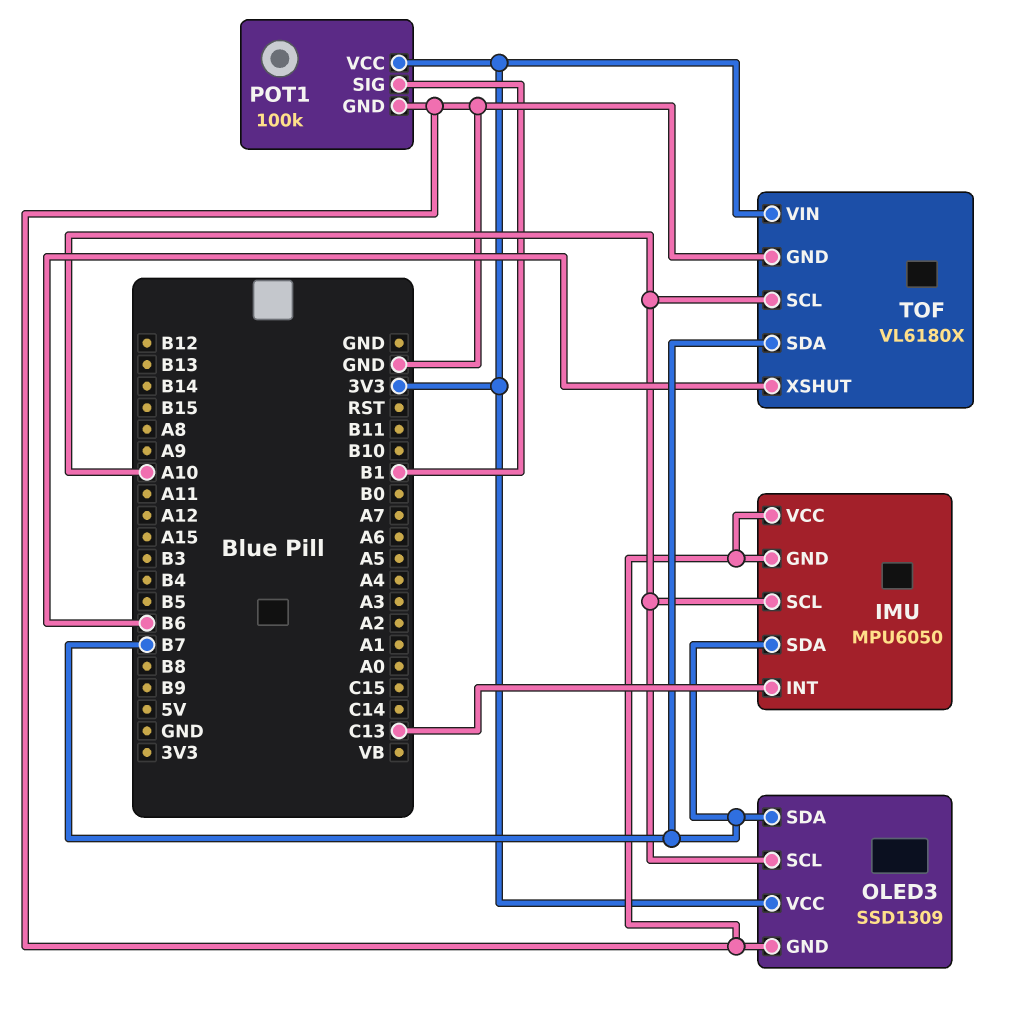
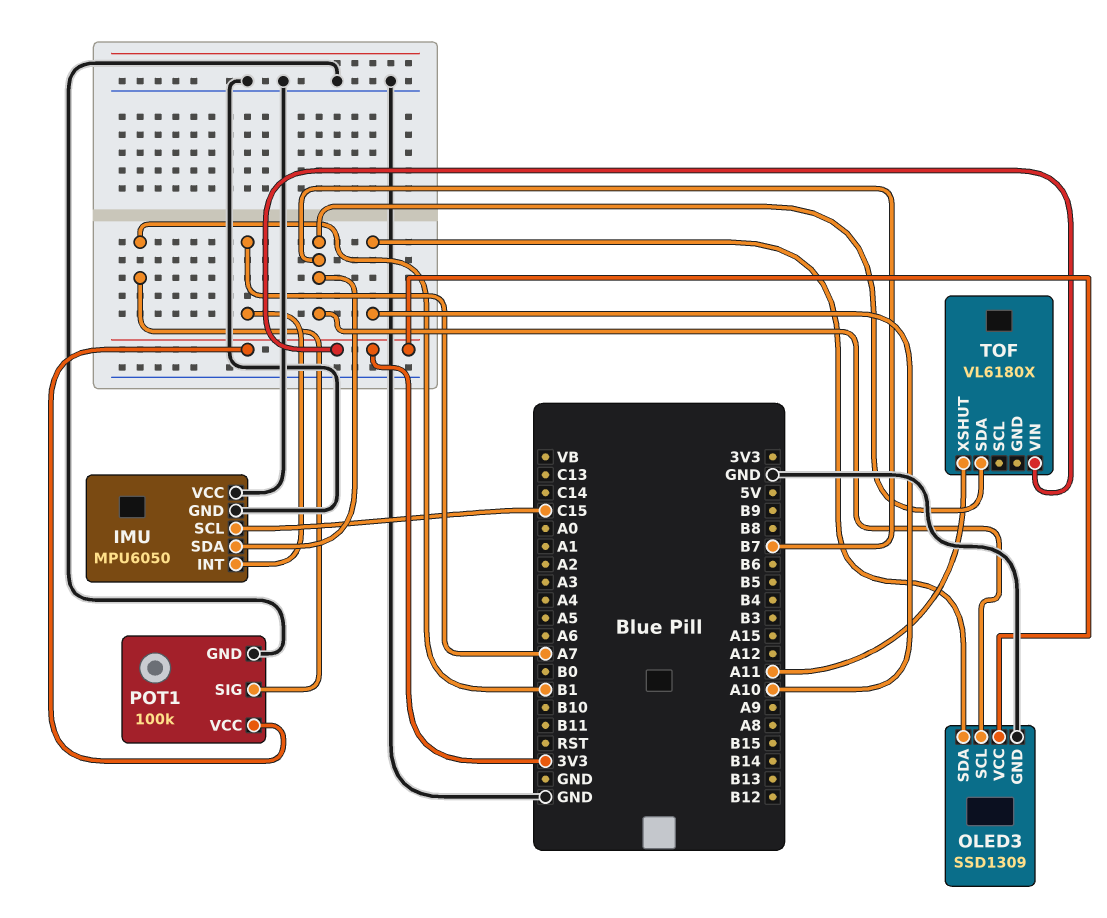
IMU pin INT: C13 -> A7
IMU pin SCL: A10 -> C15
OLED3 pin SCL: A10 -> B7
OLED3 pin SDA: B7 -> A10
TOF pin GND: GND -> none
TOF pin SCL: A10 -> none
TOF pin XSHUT: B6 -> A11

